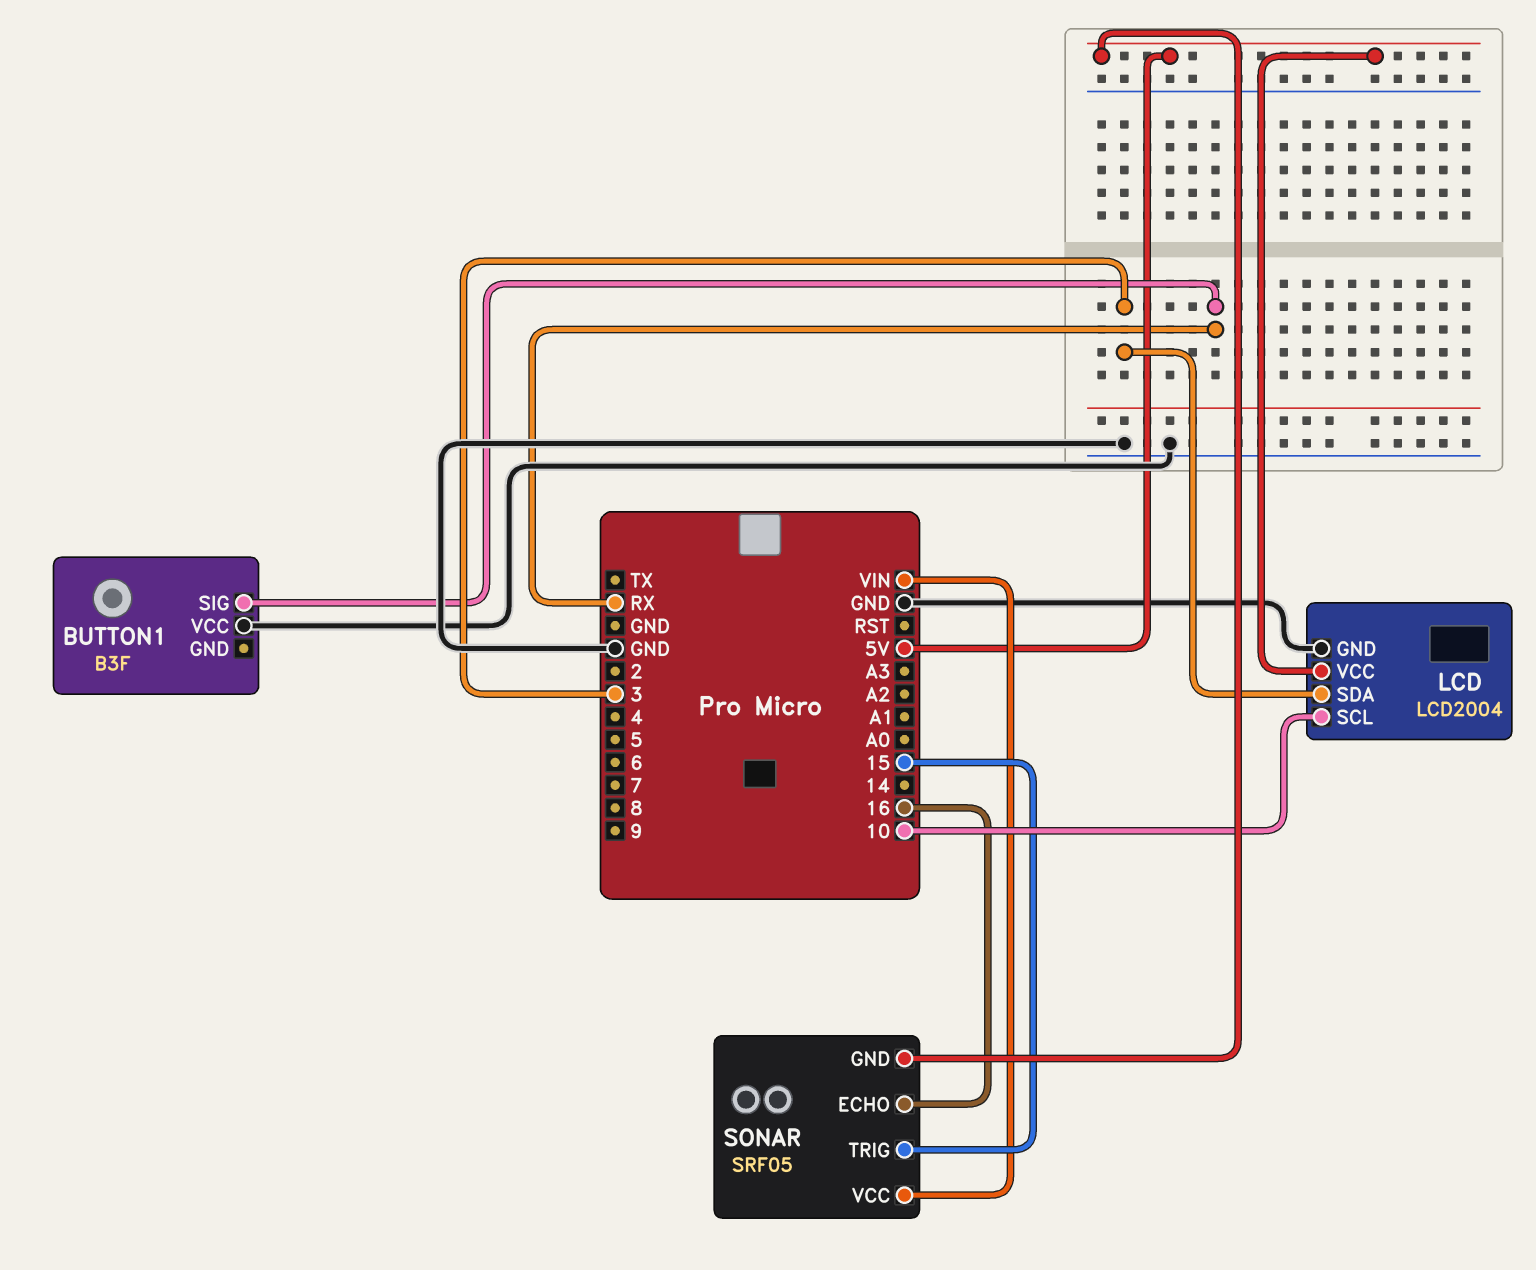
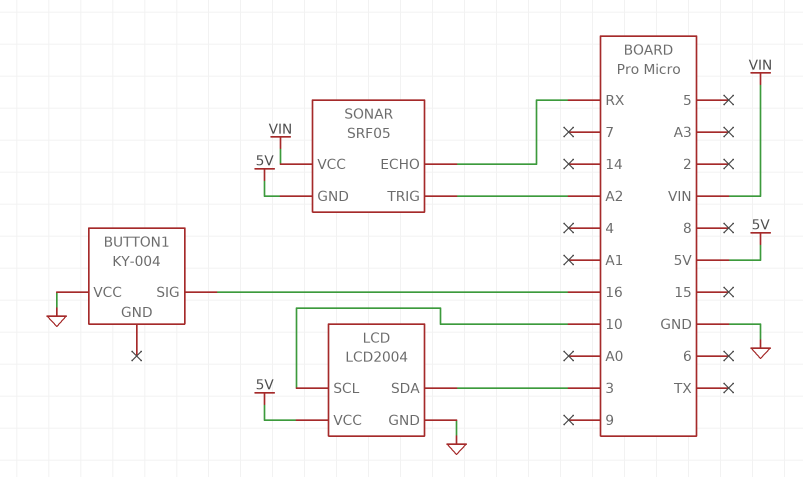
BUTTON1: B3F -> KY-004
BUTTON1 pin SIG: RX -> 16
SONAR pin ECHO: 16 -> RX
SONAR pin TRIG: 15 -> A2

